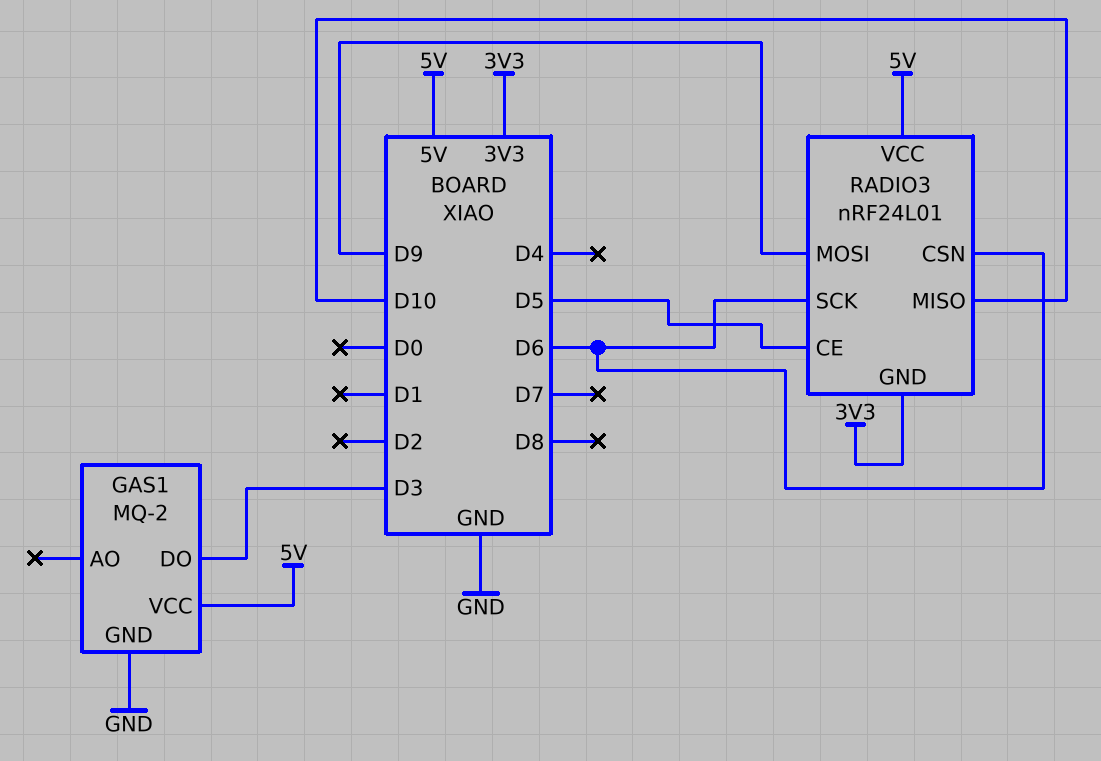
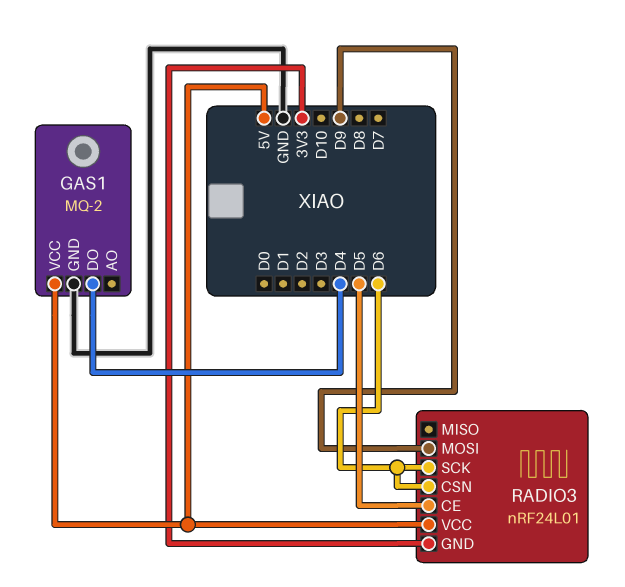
GAS1 pin DO: D3 -> D4
RADIO3 pin MISO: D10 -> none

